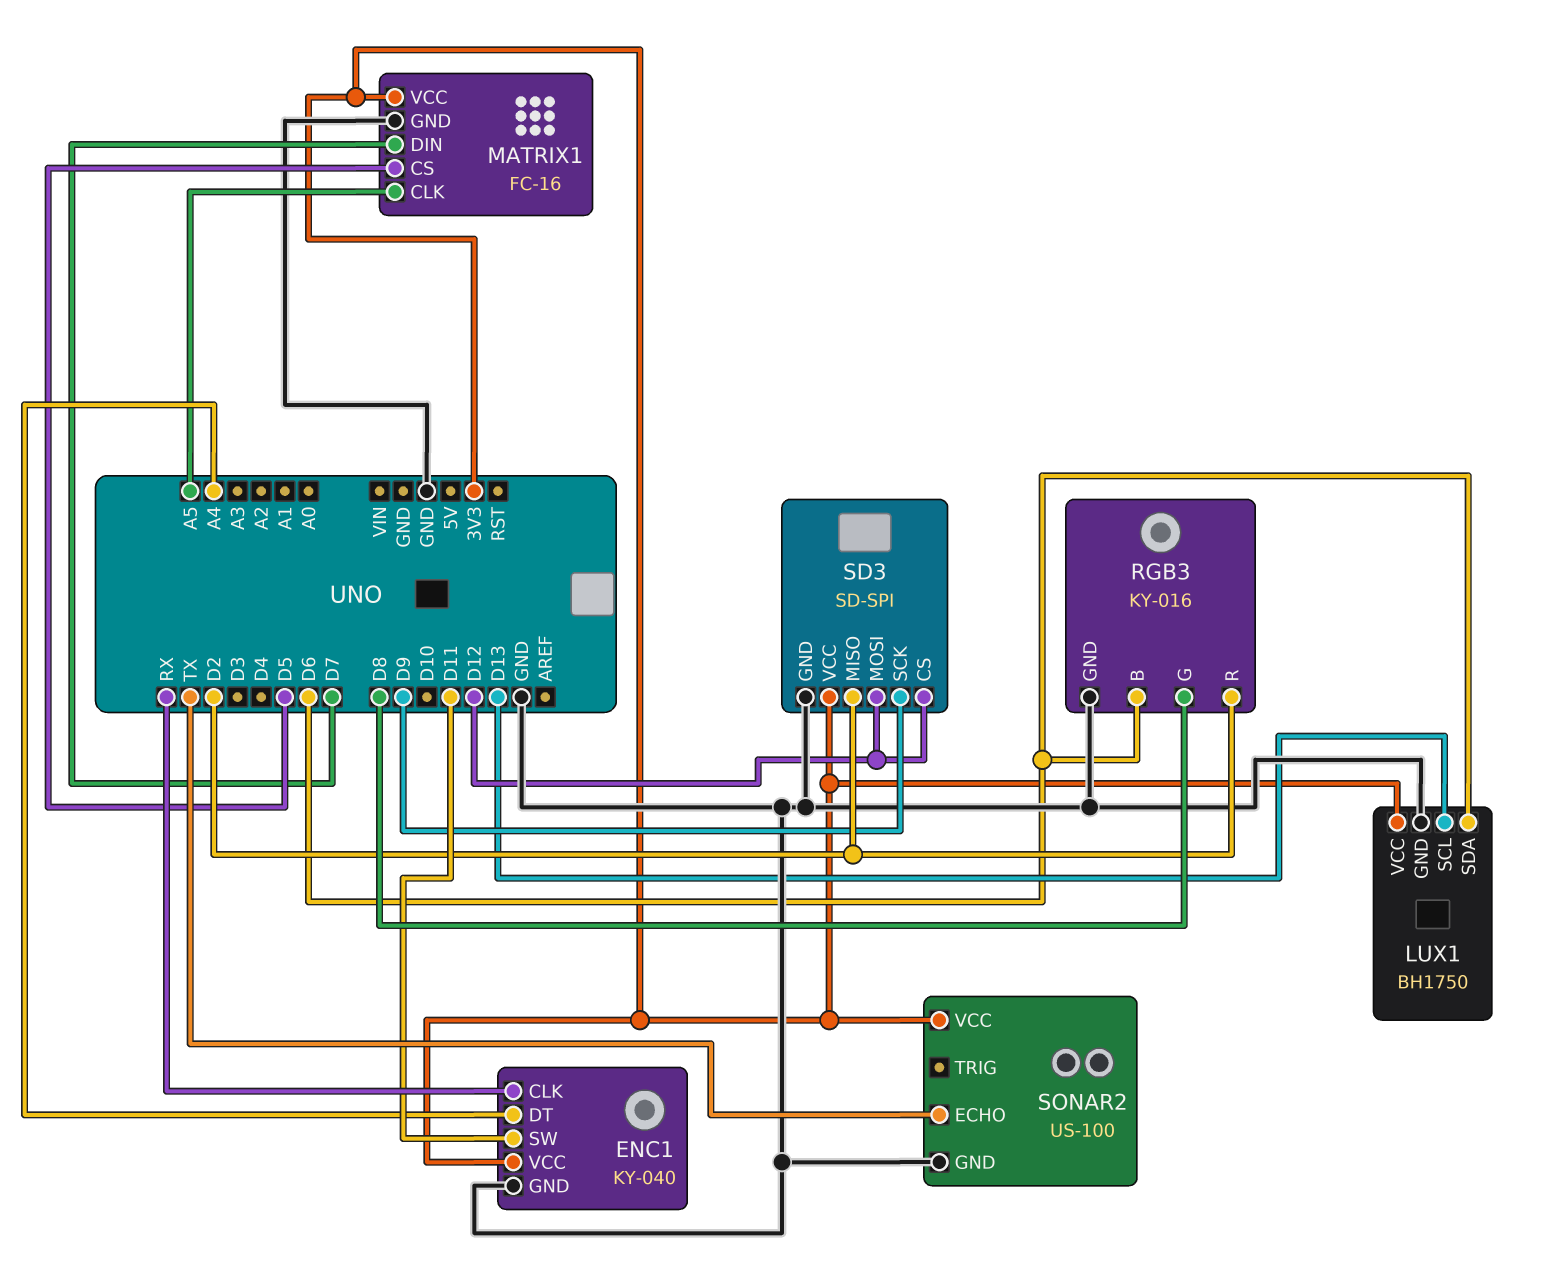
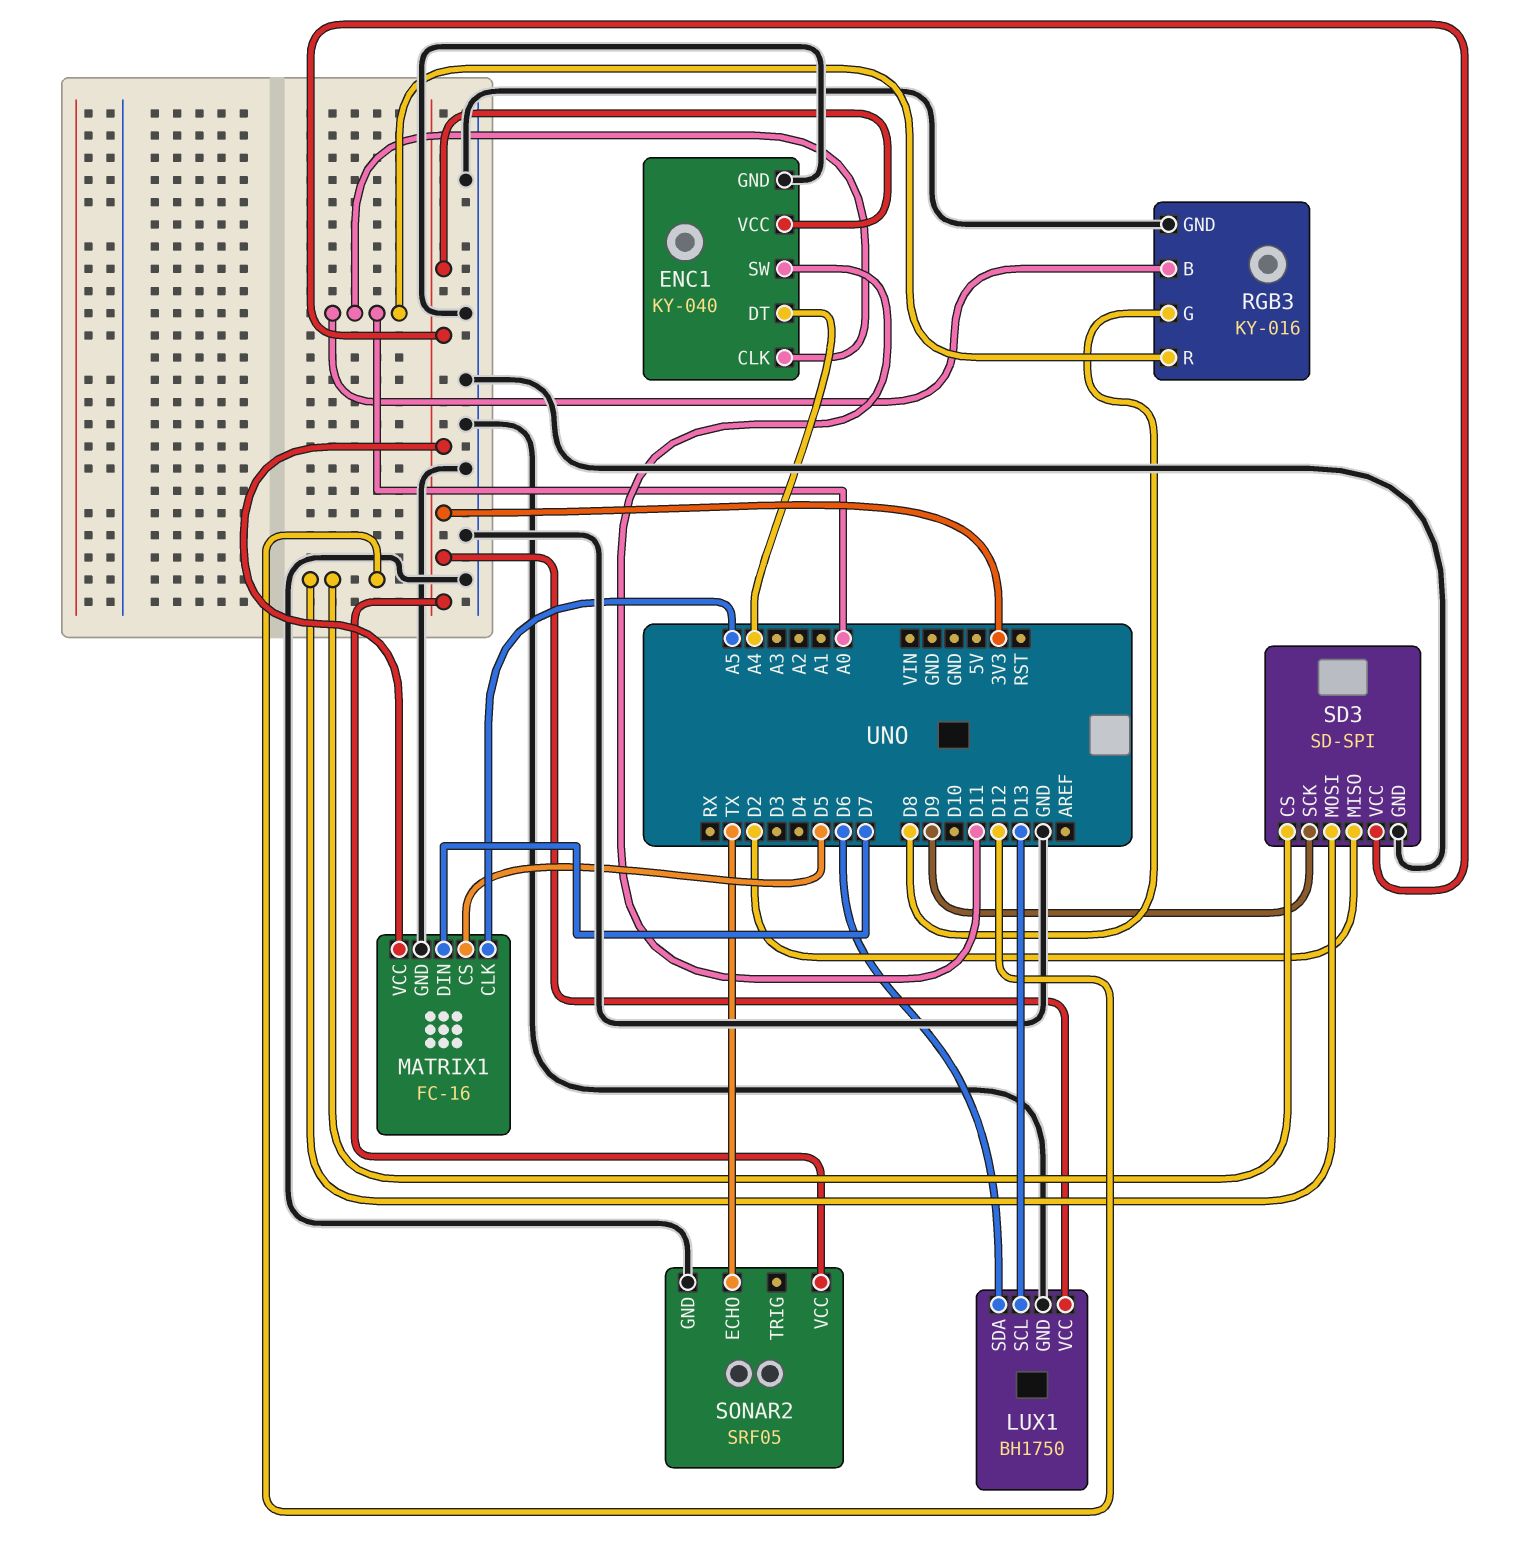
ENC1 pin CLK: RX -> A0
RGB3 pin B: D6 -> A0
RGB3 pin R: D2 -> A0
SONAR2: US-100 -> SRF05

